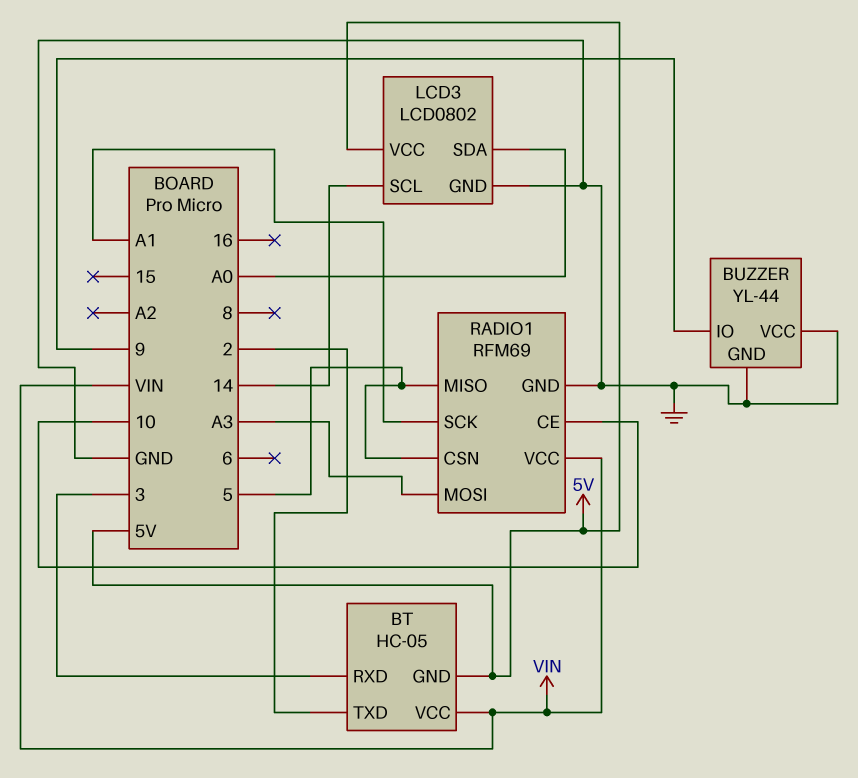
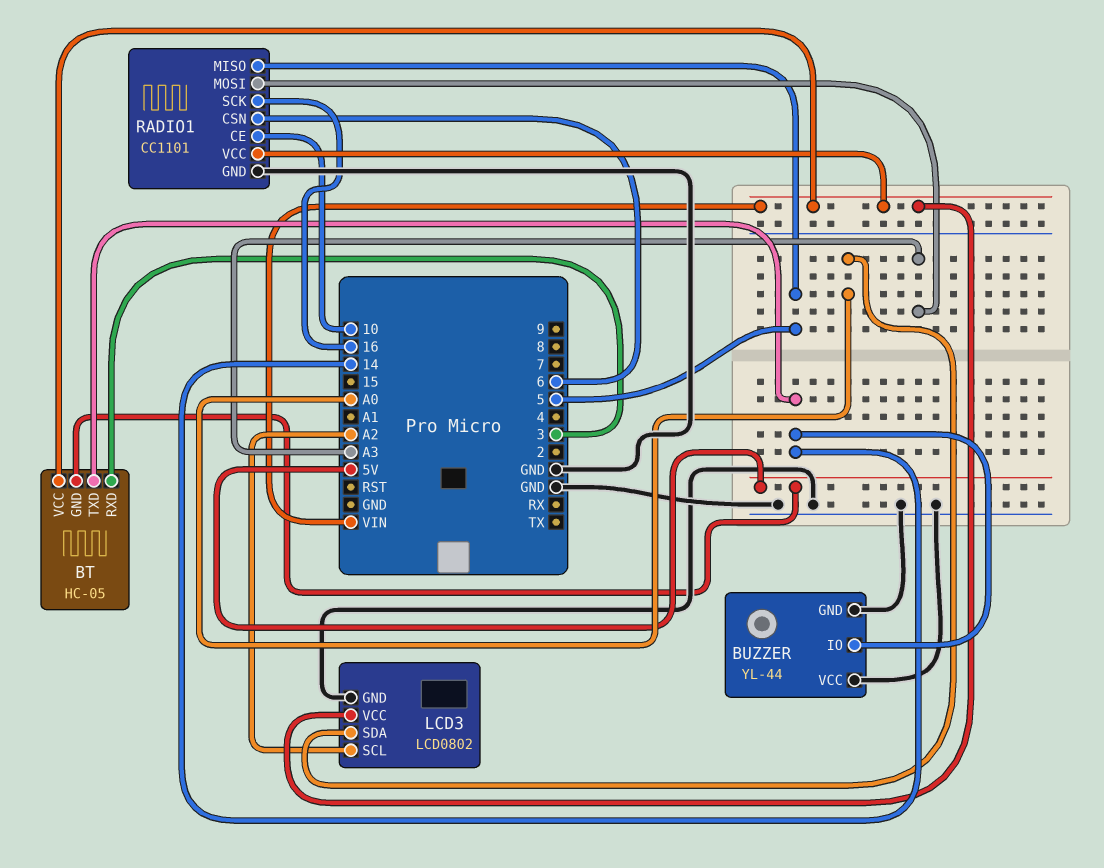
BT pin TXD: 2 -> 14
BUZZER pin IO: 9 -> 14
LCD3 pin SCL: 14 -> A2
LCD3 pin VCC: 5V -> VIN
RADIO1: RFM69 -> CC1101
RADIO1 pin CSN: 5 -> 6
RADIO1 pin SCK: A1 -> 16

